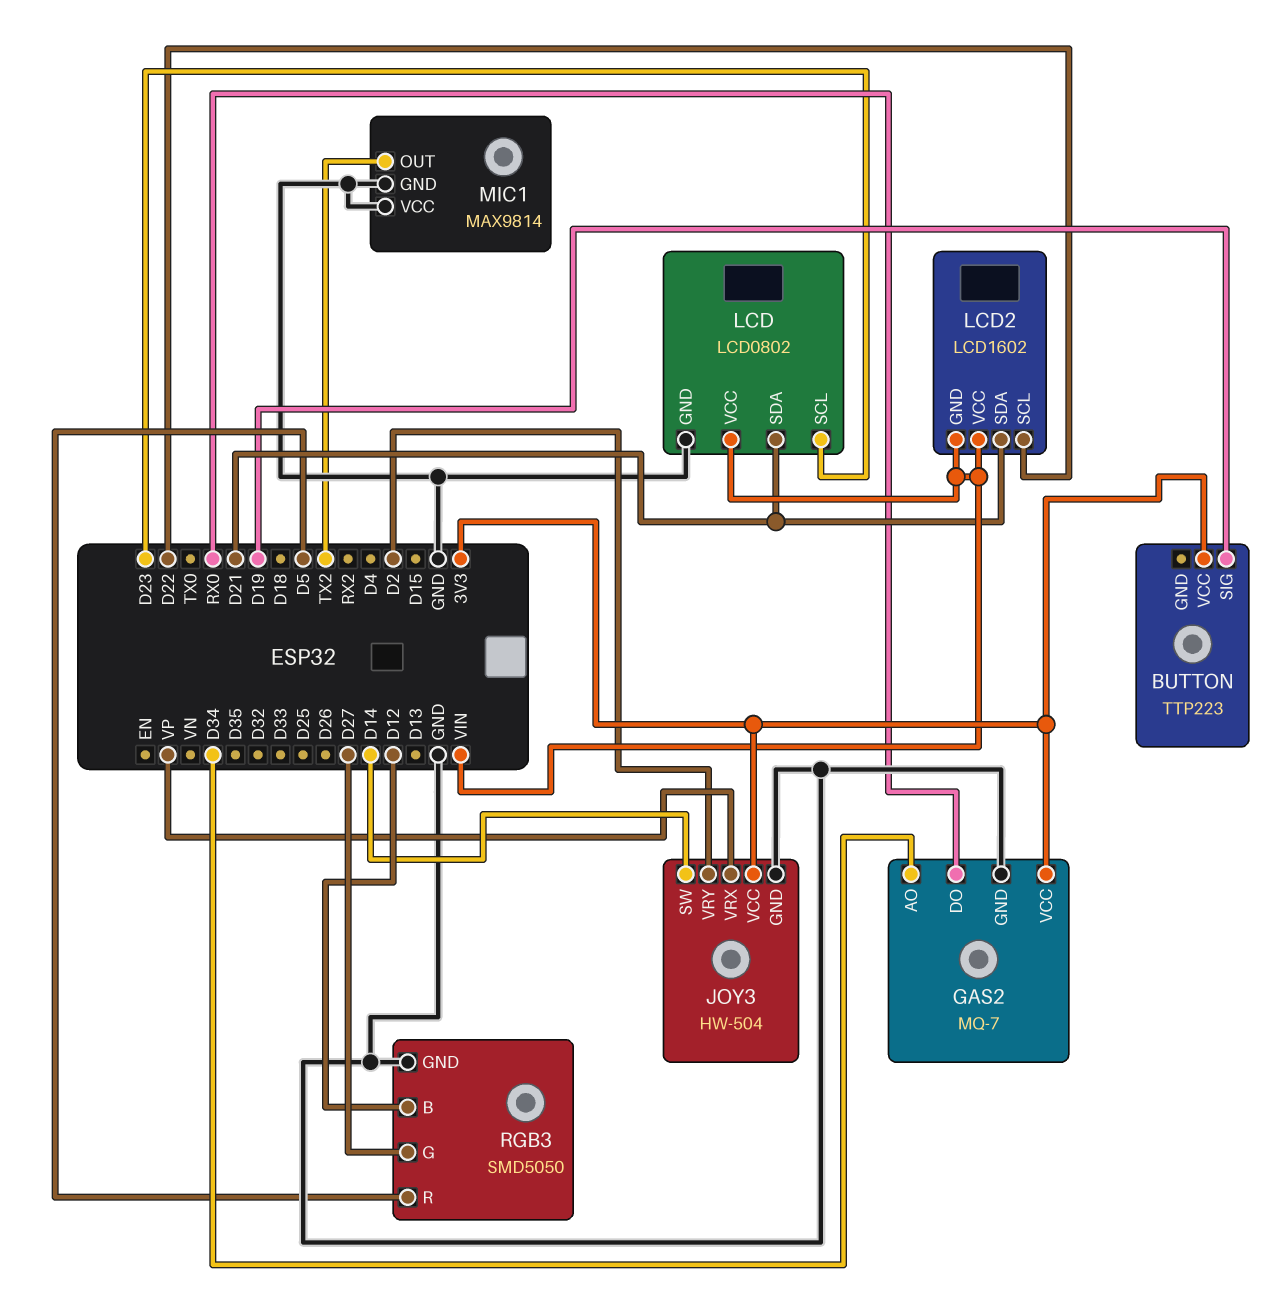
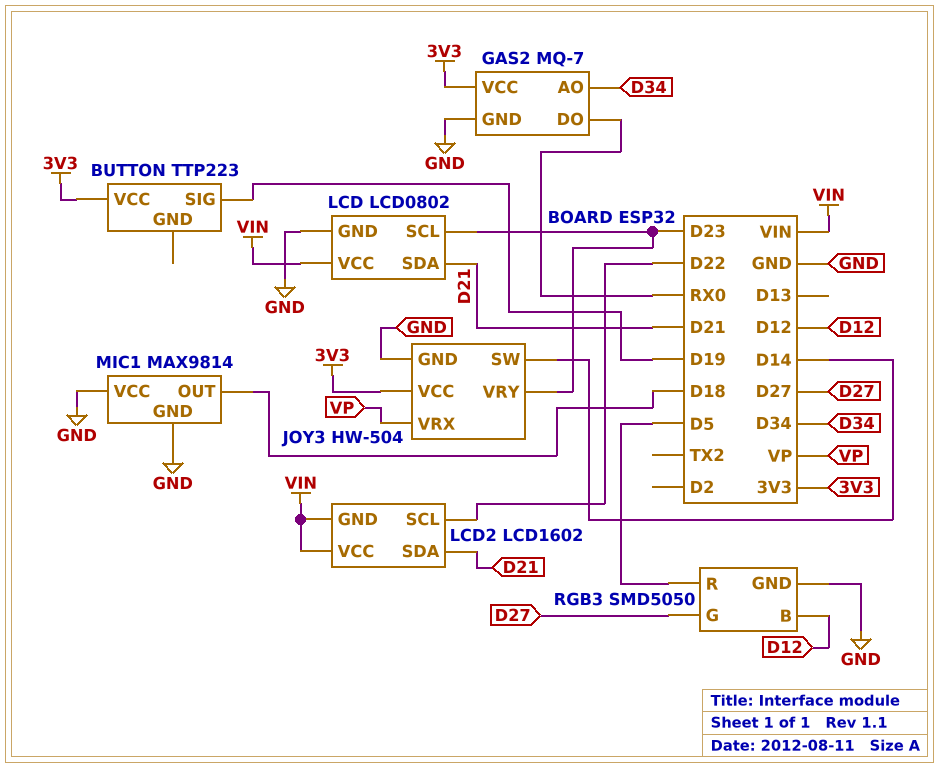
JOY3 pin VRY: D2 -> D23
MIC1 pin OUT: TX2 -> D18

